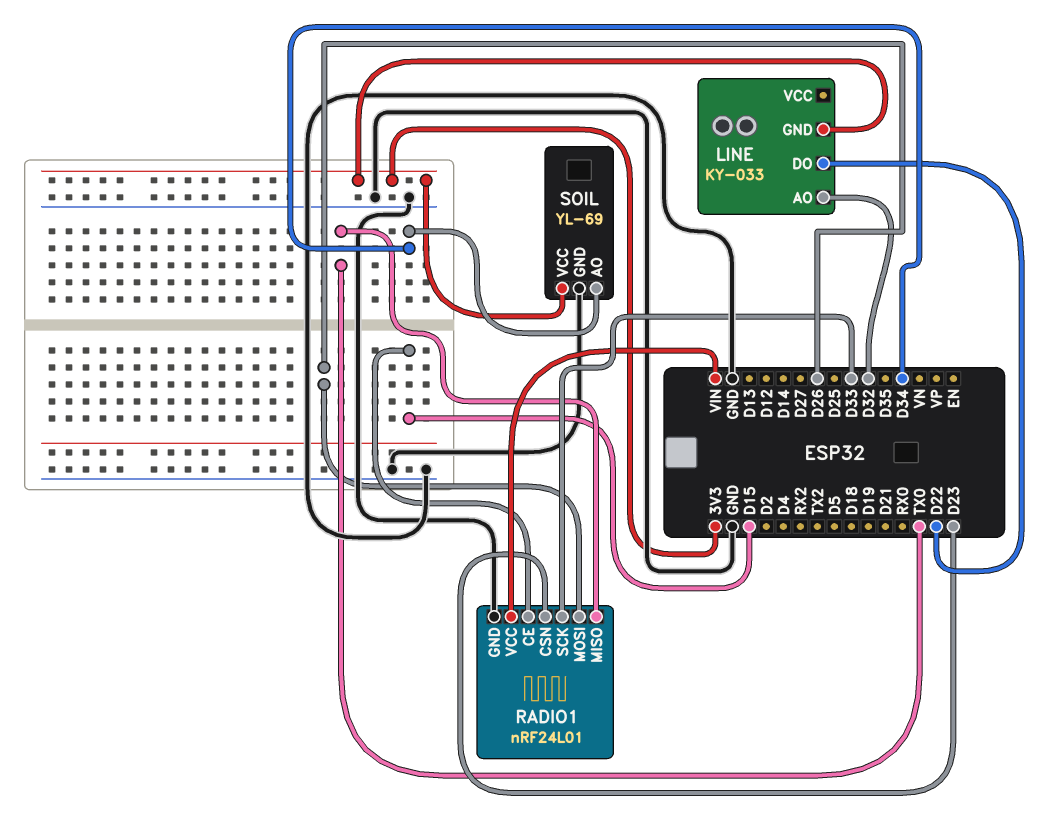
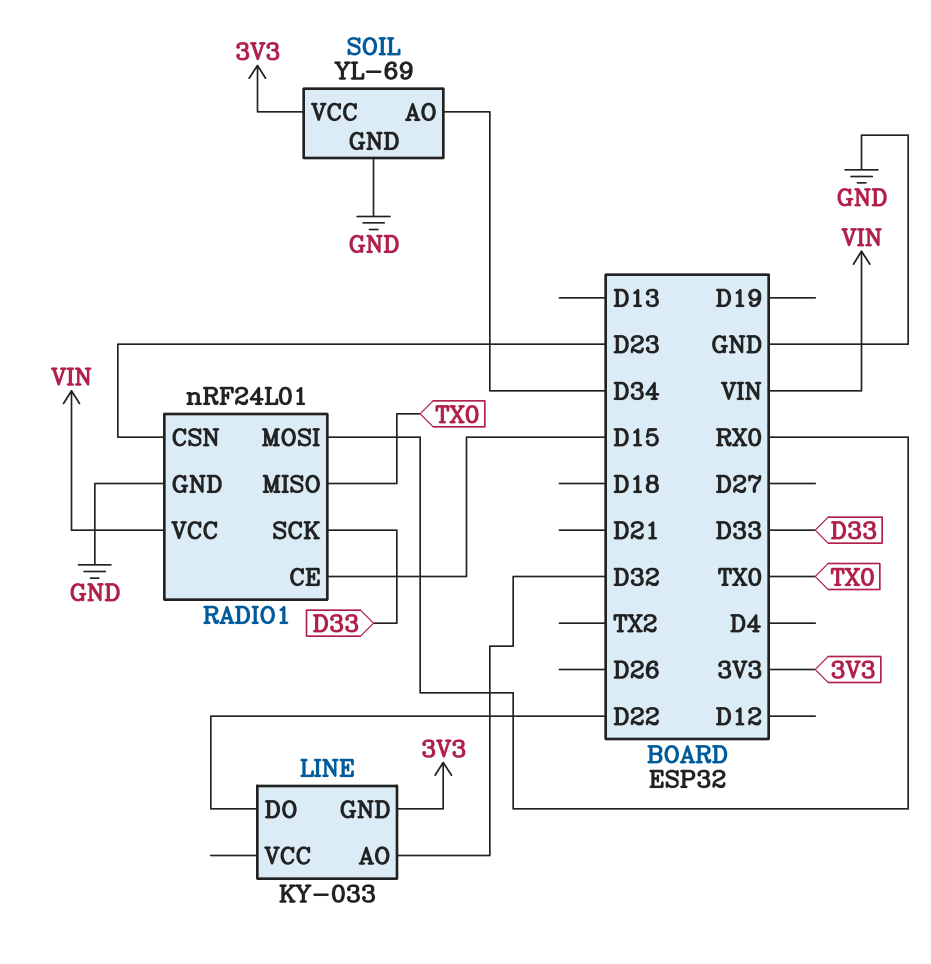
RADIO1 pin MOSI: D26 -> RX0

